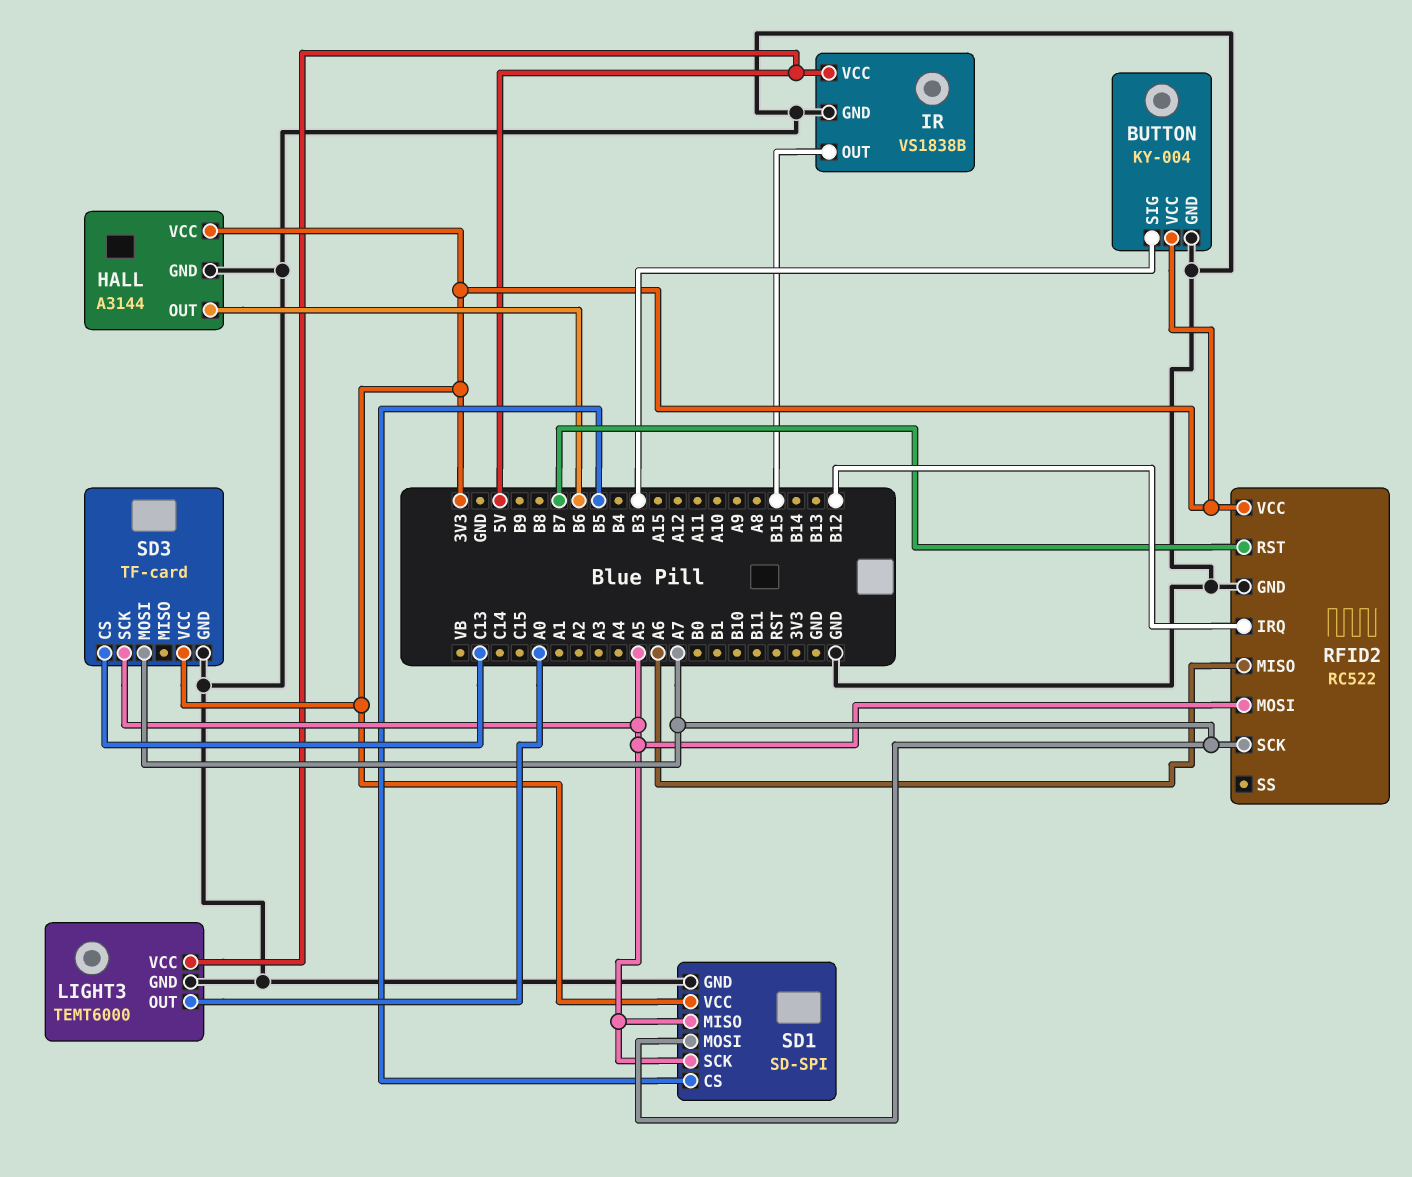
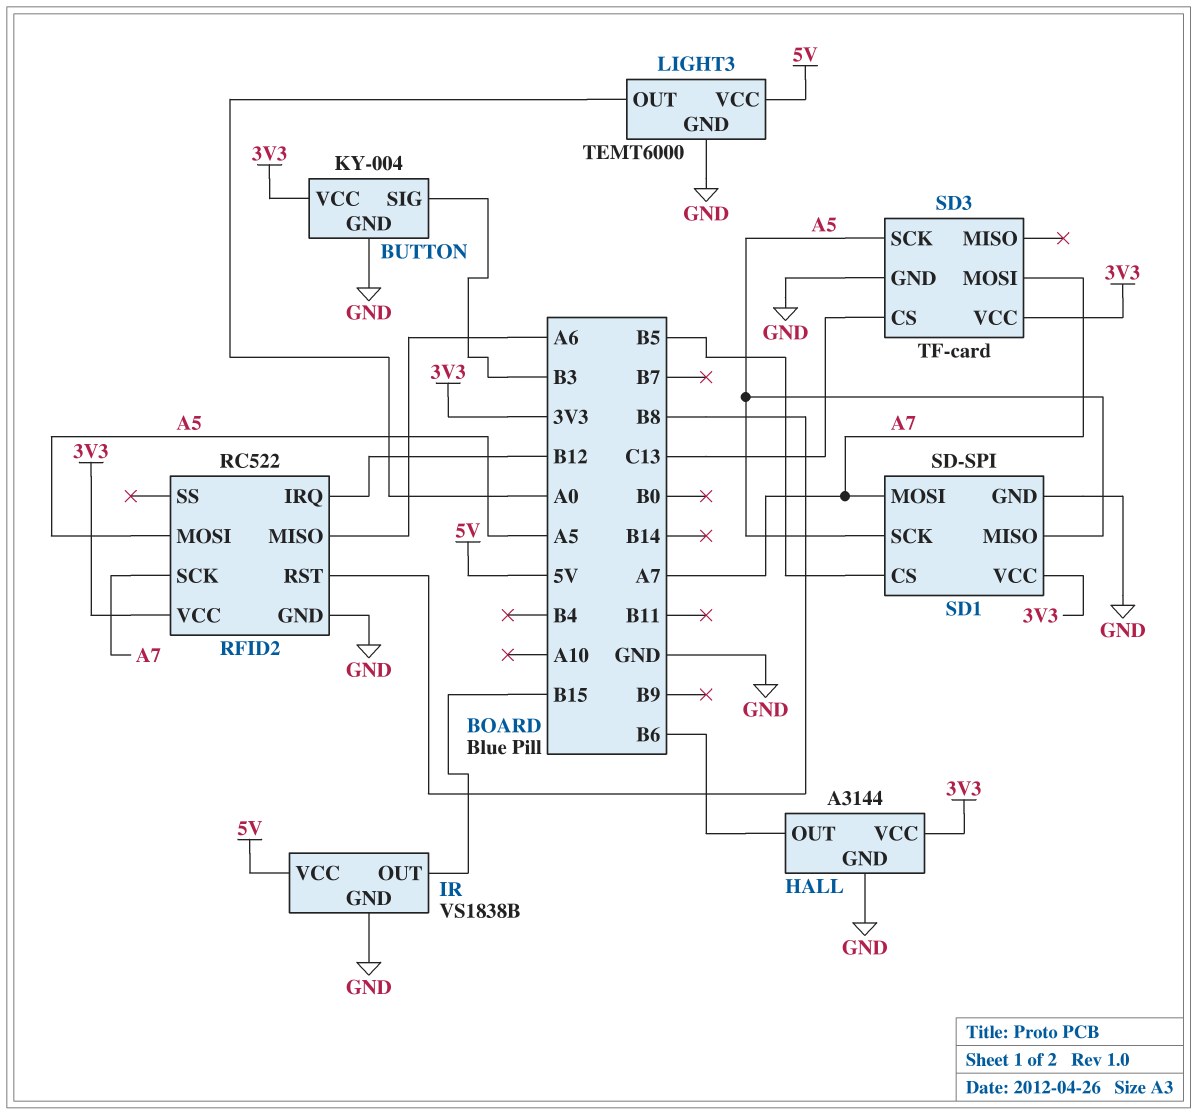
RFID2 pin RST: B7 -> B8

